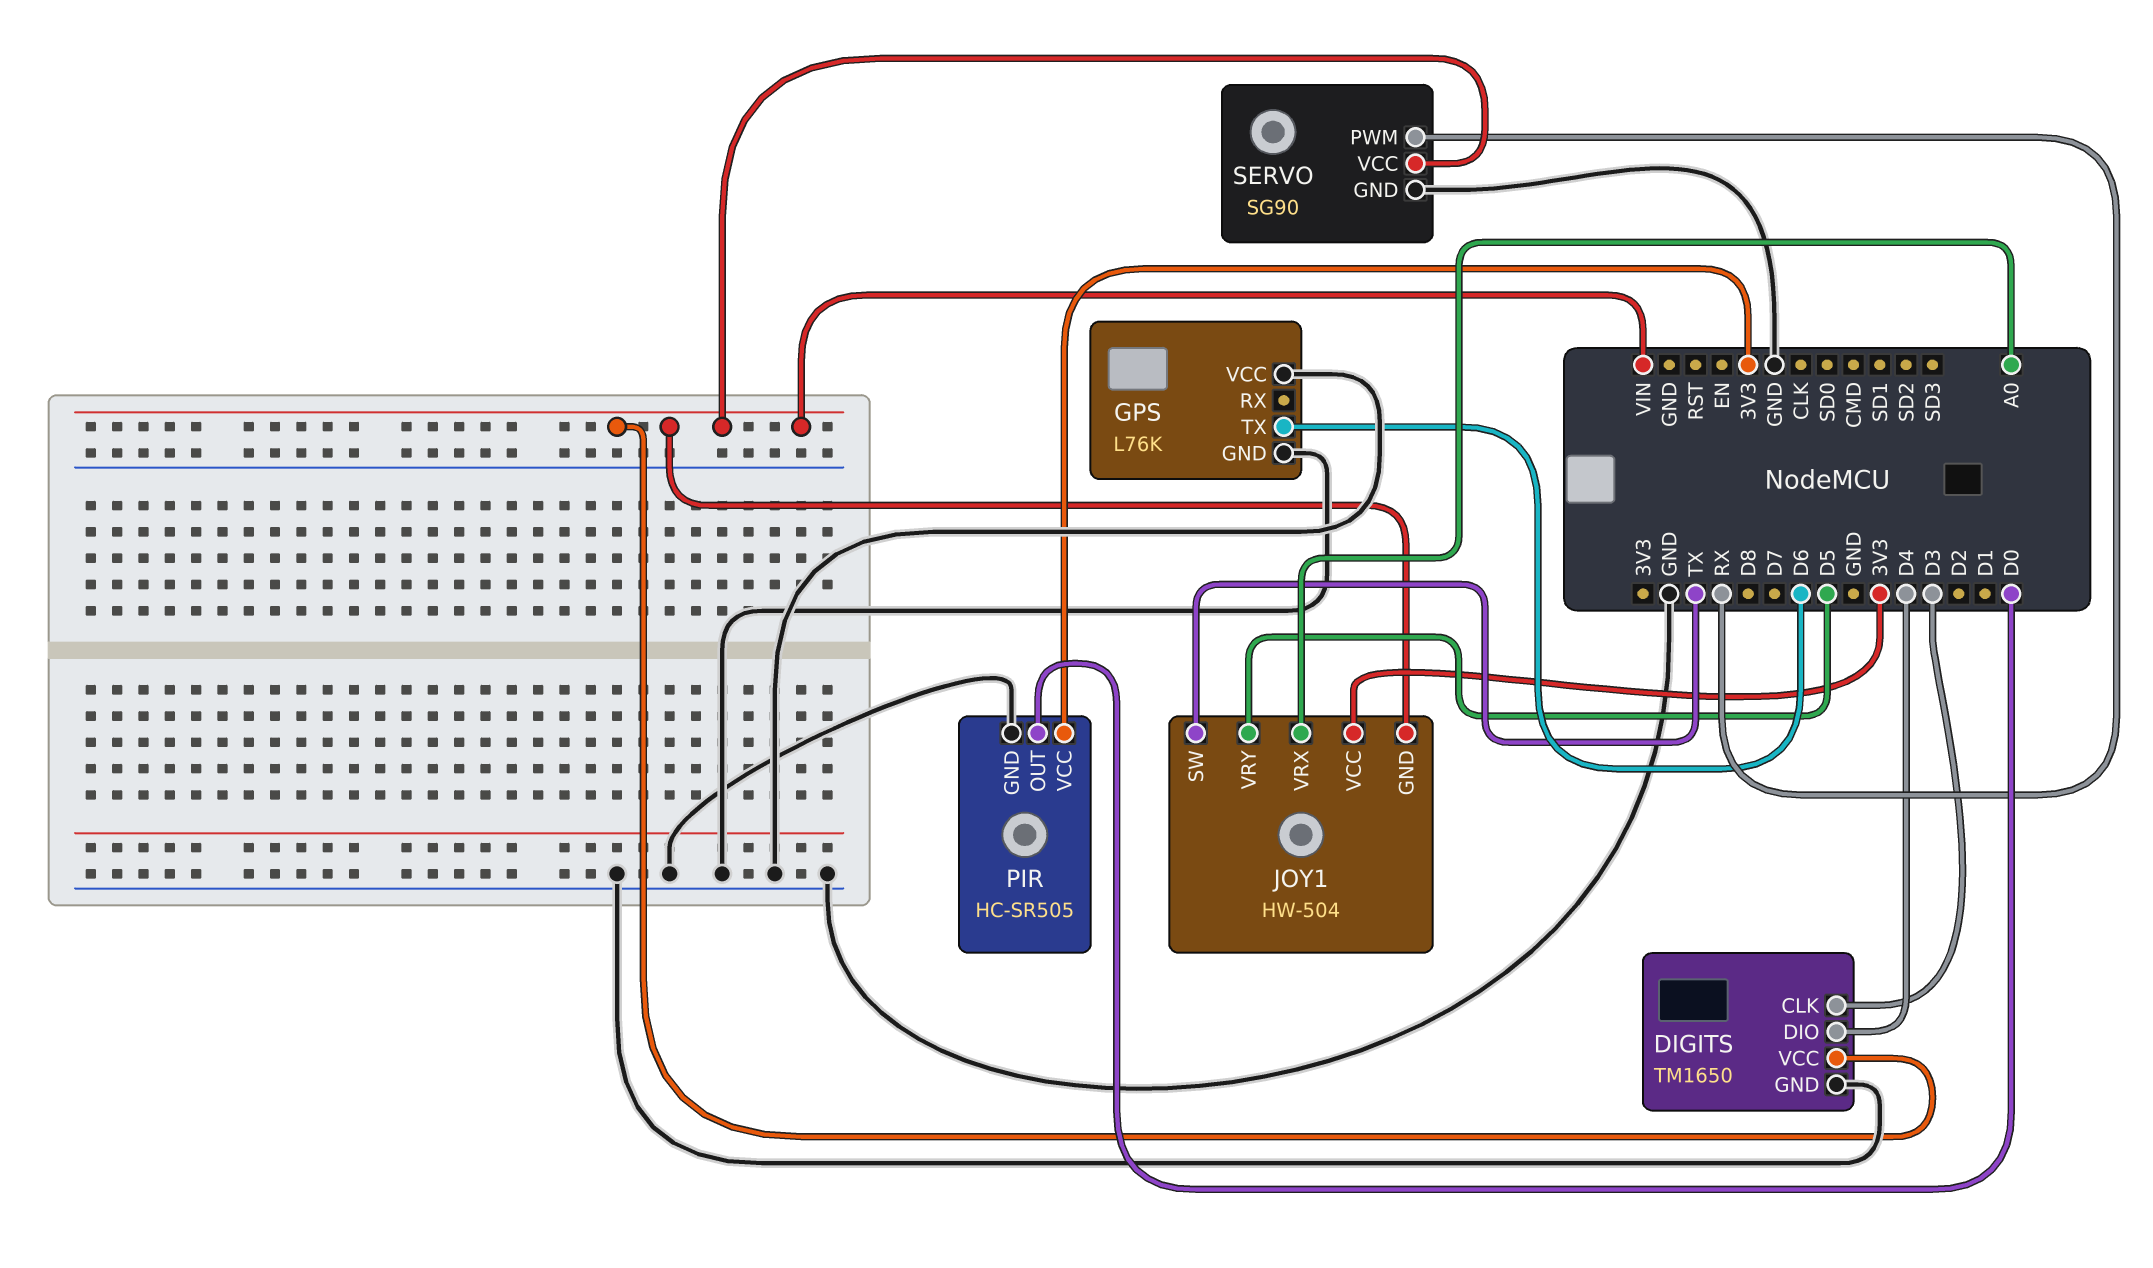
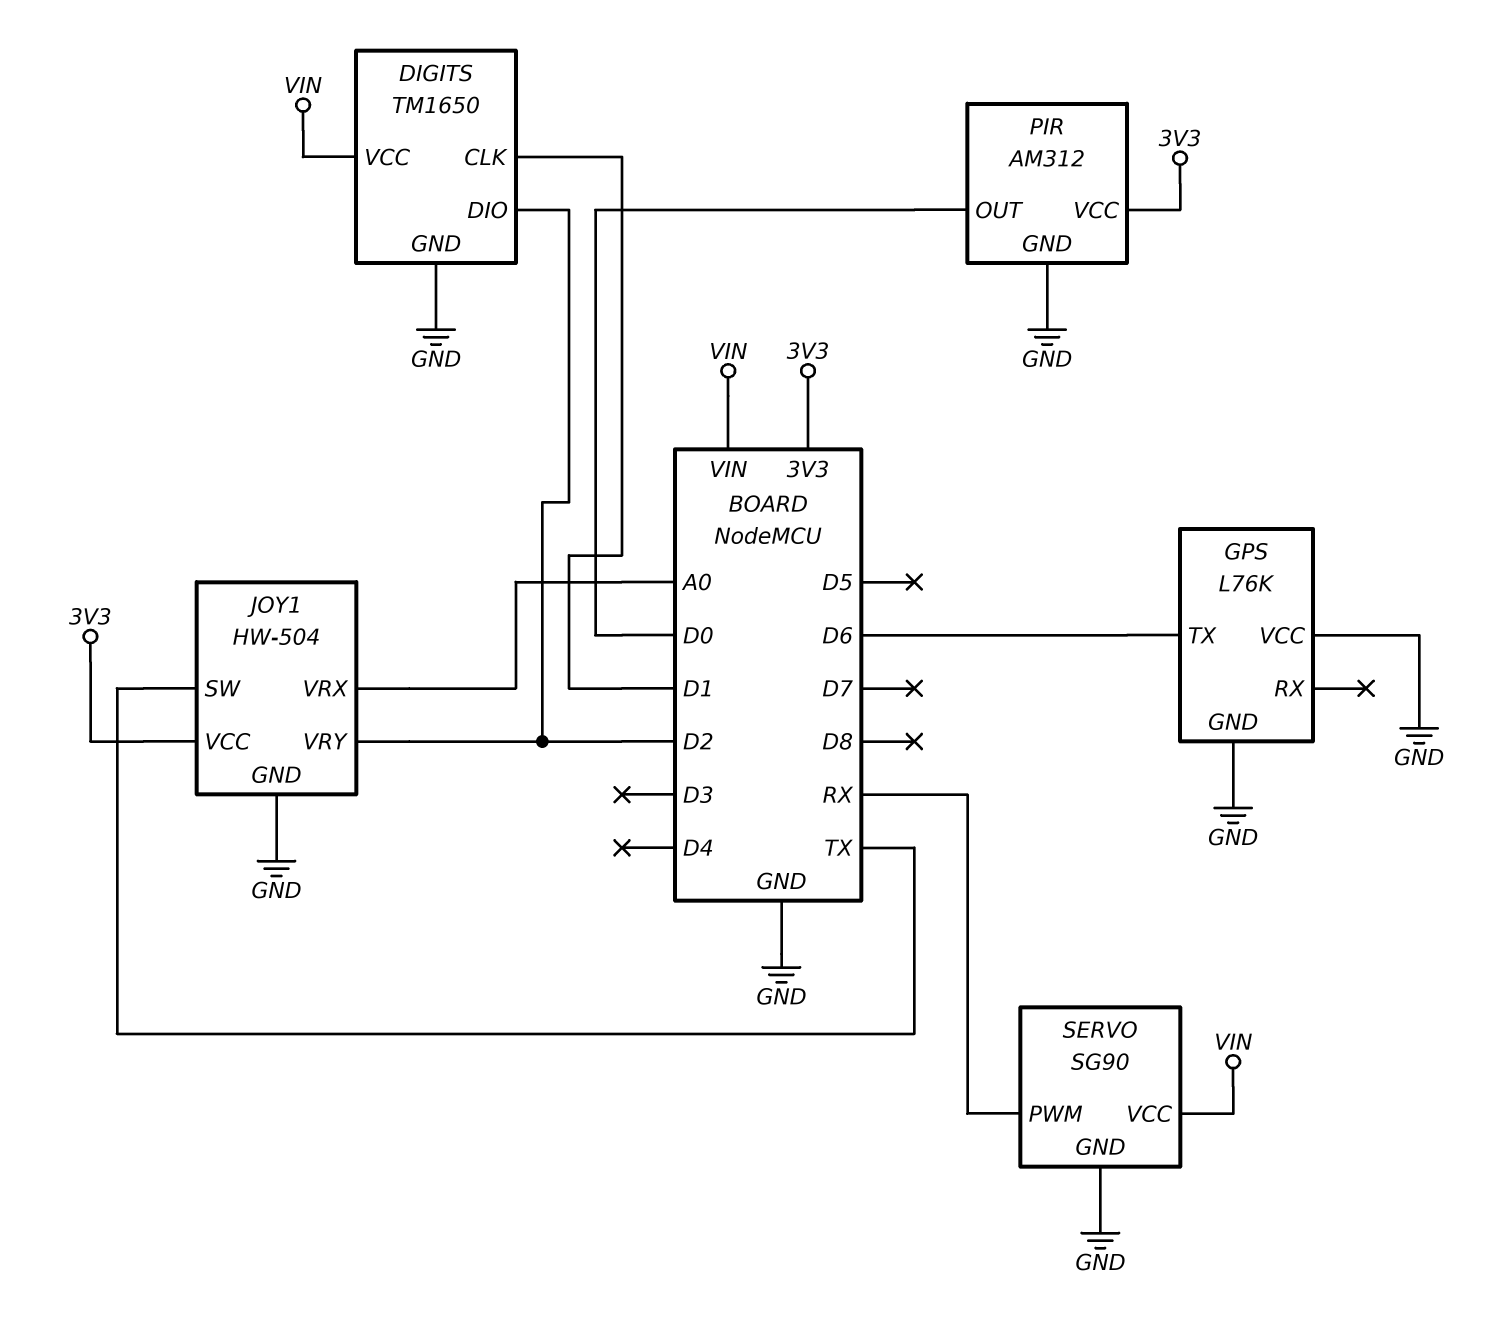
DIGITS pin CLK: D3 -> D1
DIGITS pin DIO: D4 -> D2
JOY1 pin GND: VIN -> GND
JOY1 pin VRY: D5 -> D2
PIR: HC-SR505 -> AM312

